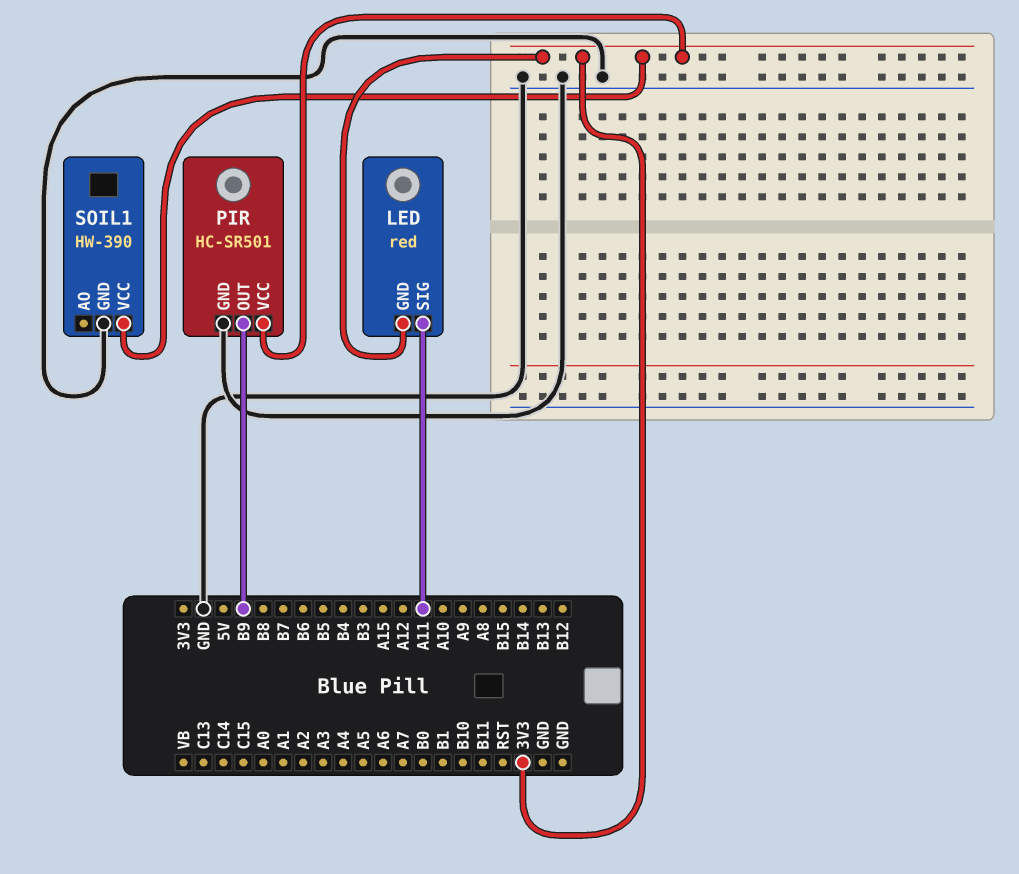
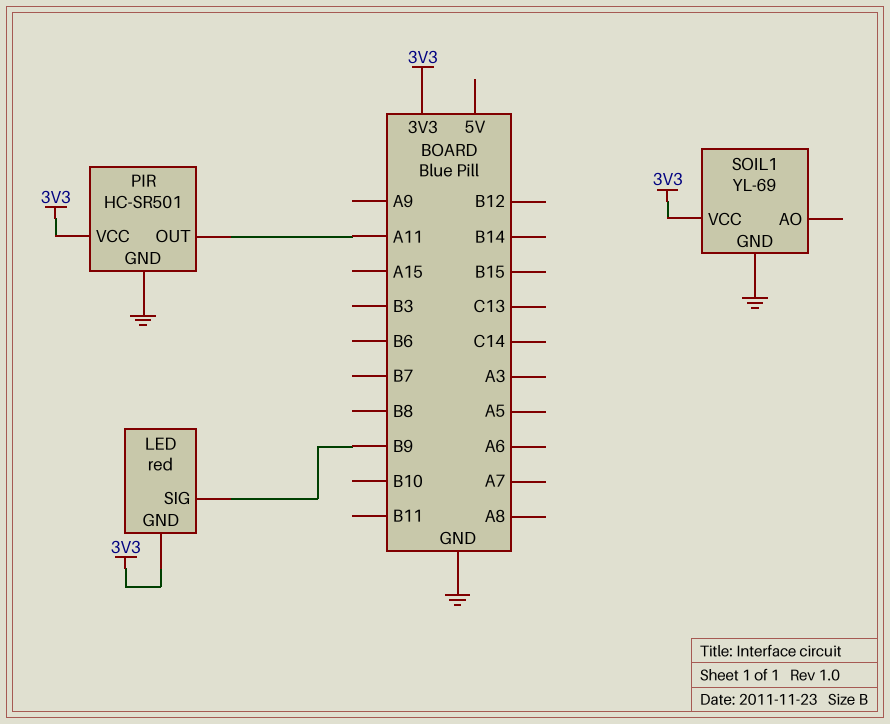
LED pin SIG: A11 -> B9
PIR pin OUT: B9 -> A11
SOIL1: HW-390 -> YL-69

